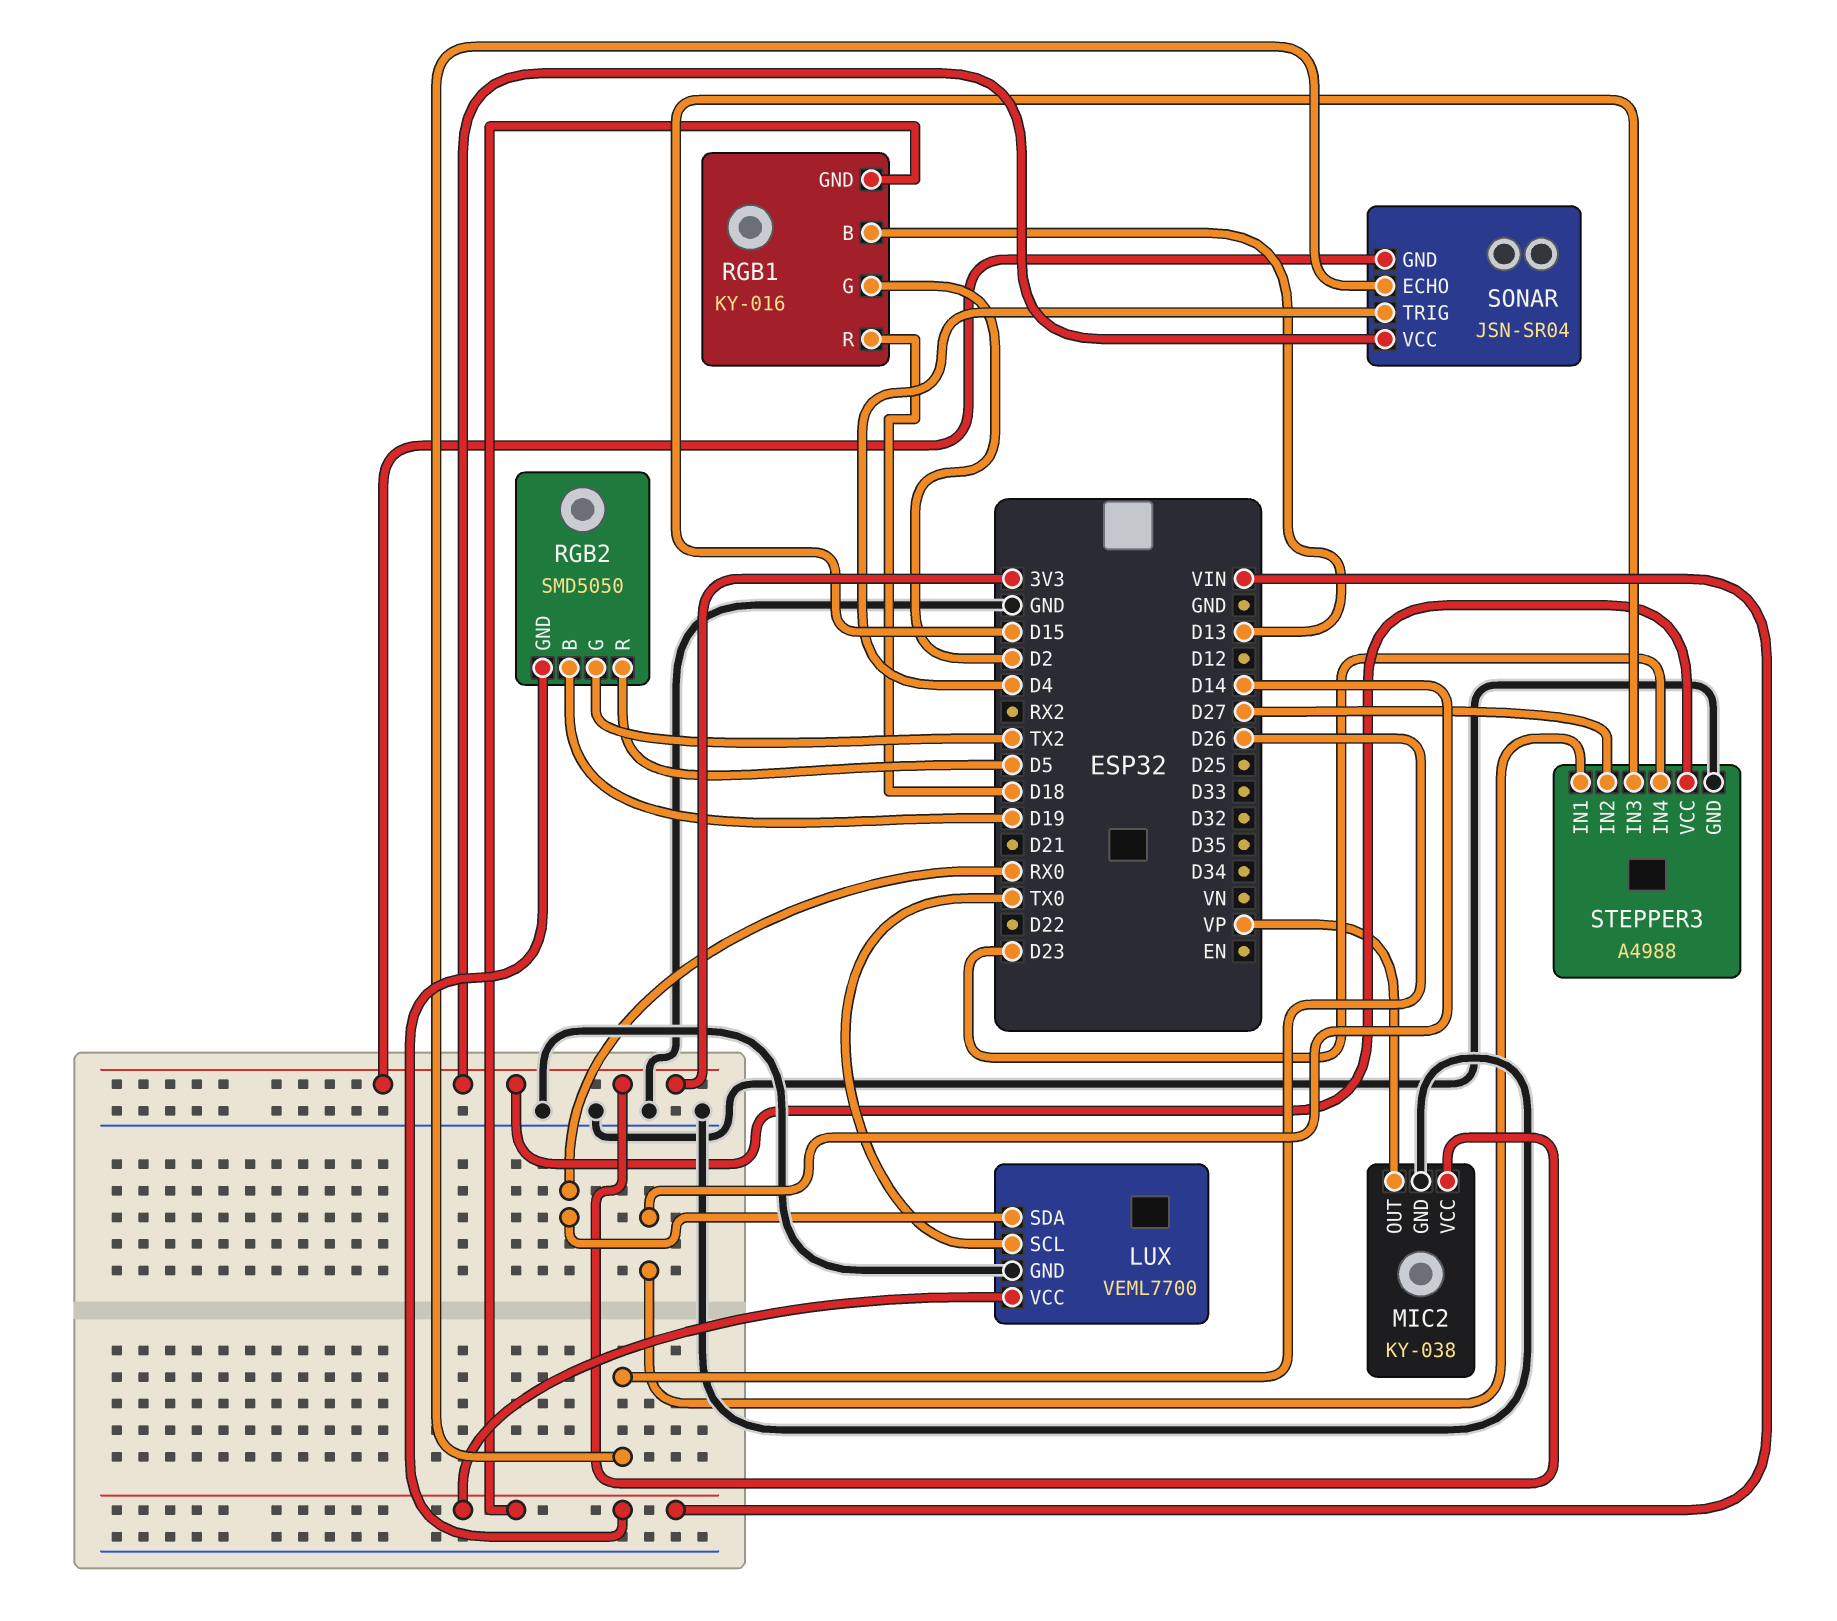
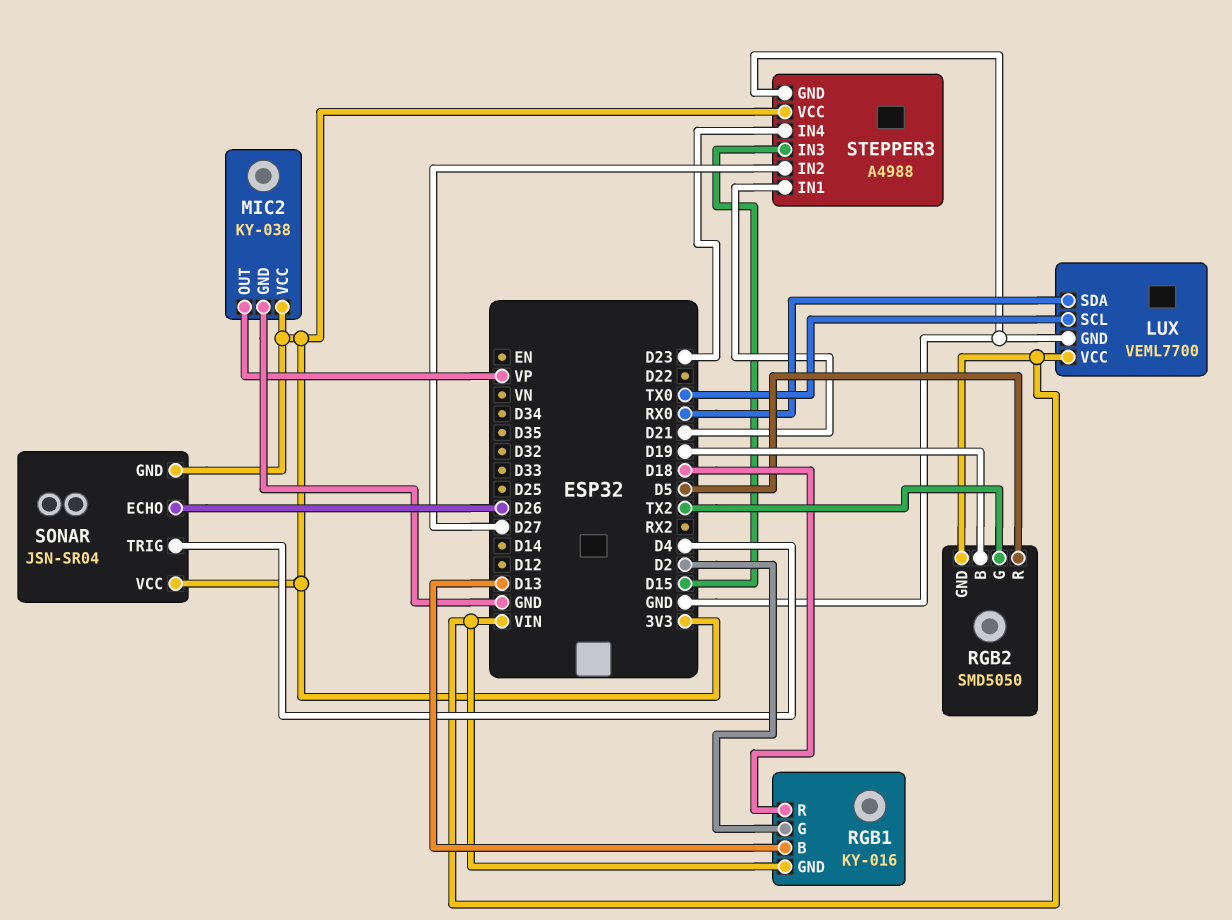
STEPPER3 pin IN1: D14 -> D21

